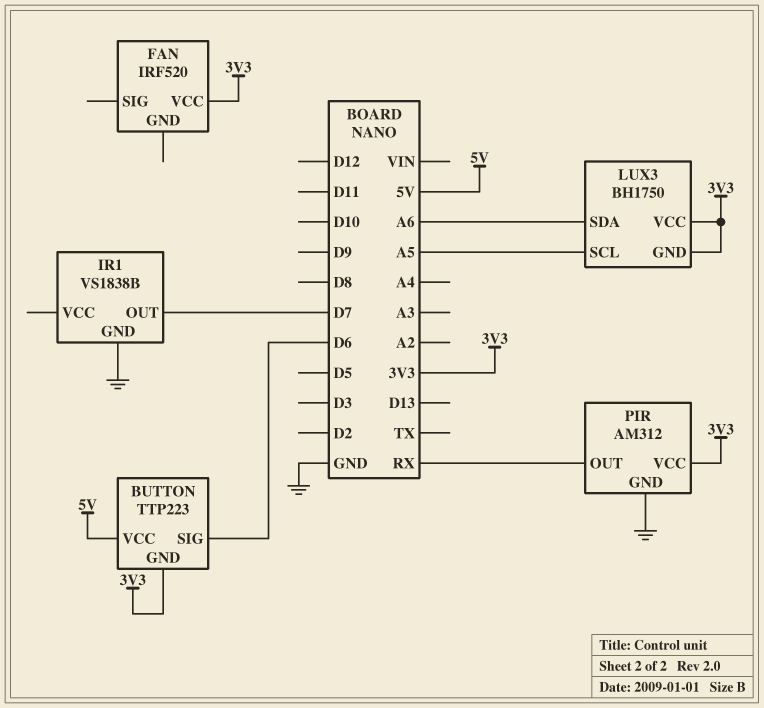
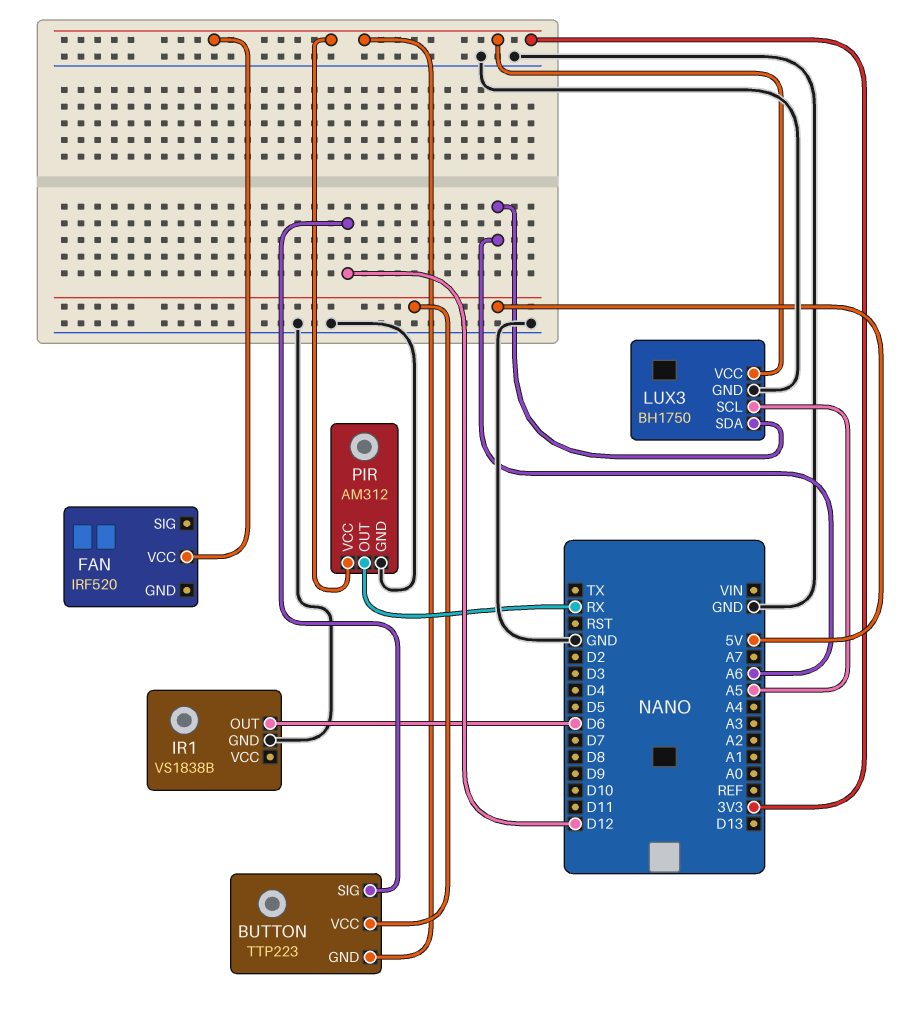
BUTTON pin SIG: D6 -> D12
IR1 pin OUT: D7 -> D6
LUX3 pin GND: 3V3 -> GND

